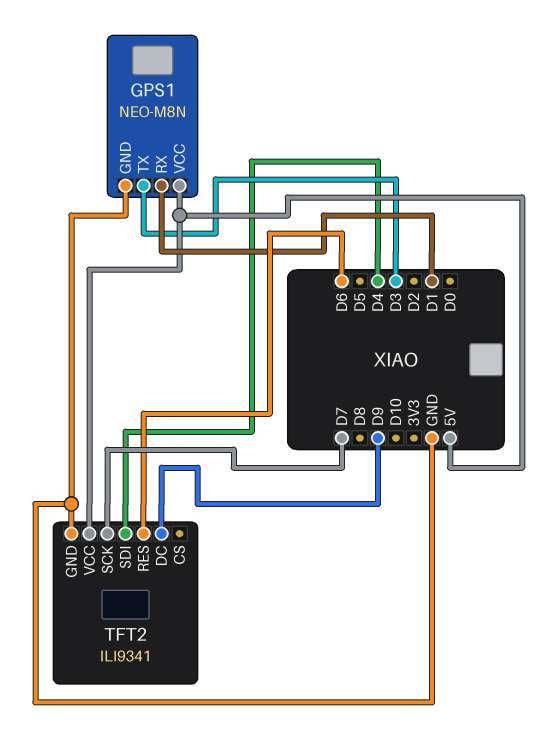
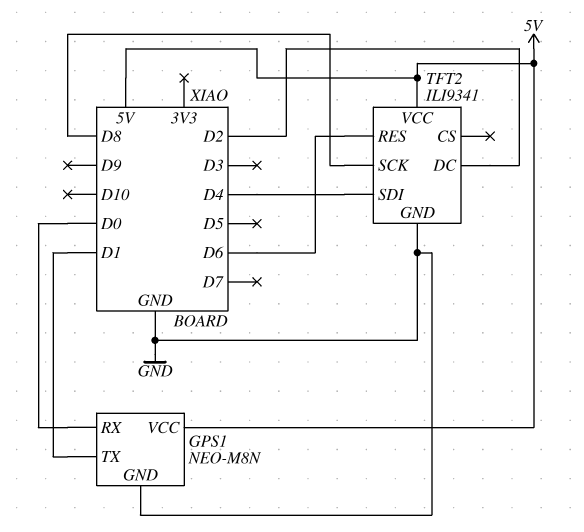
GPS1 pin RX: D1 -> D0
GPS1 pin TX: D3 -> D1
TFT2 pin DC: D9 -> D2
TFT2 pin SCK: D7 -> D8

